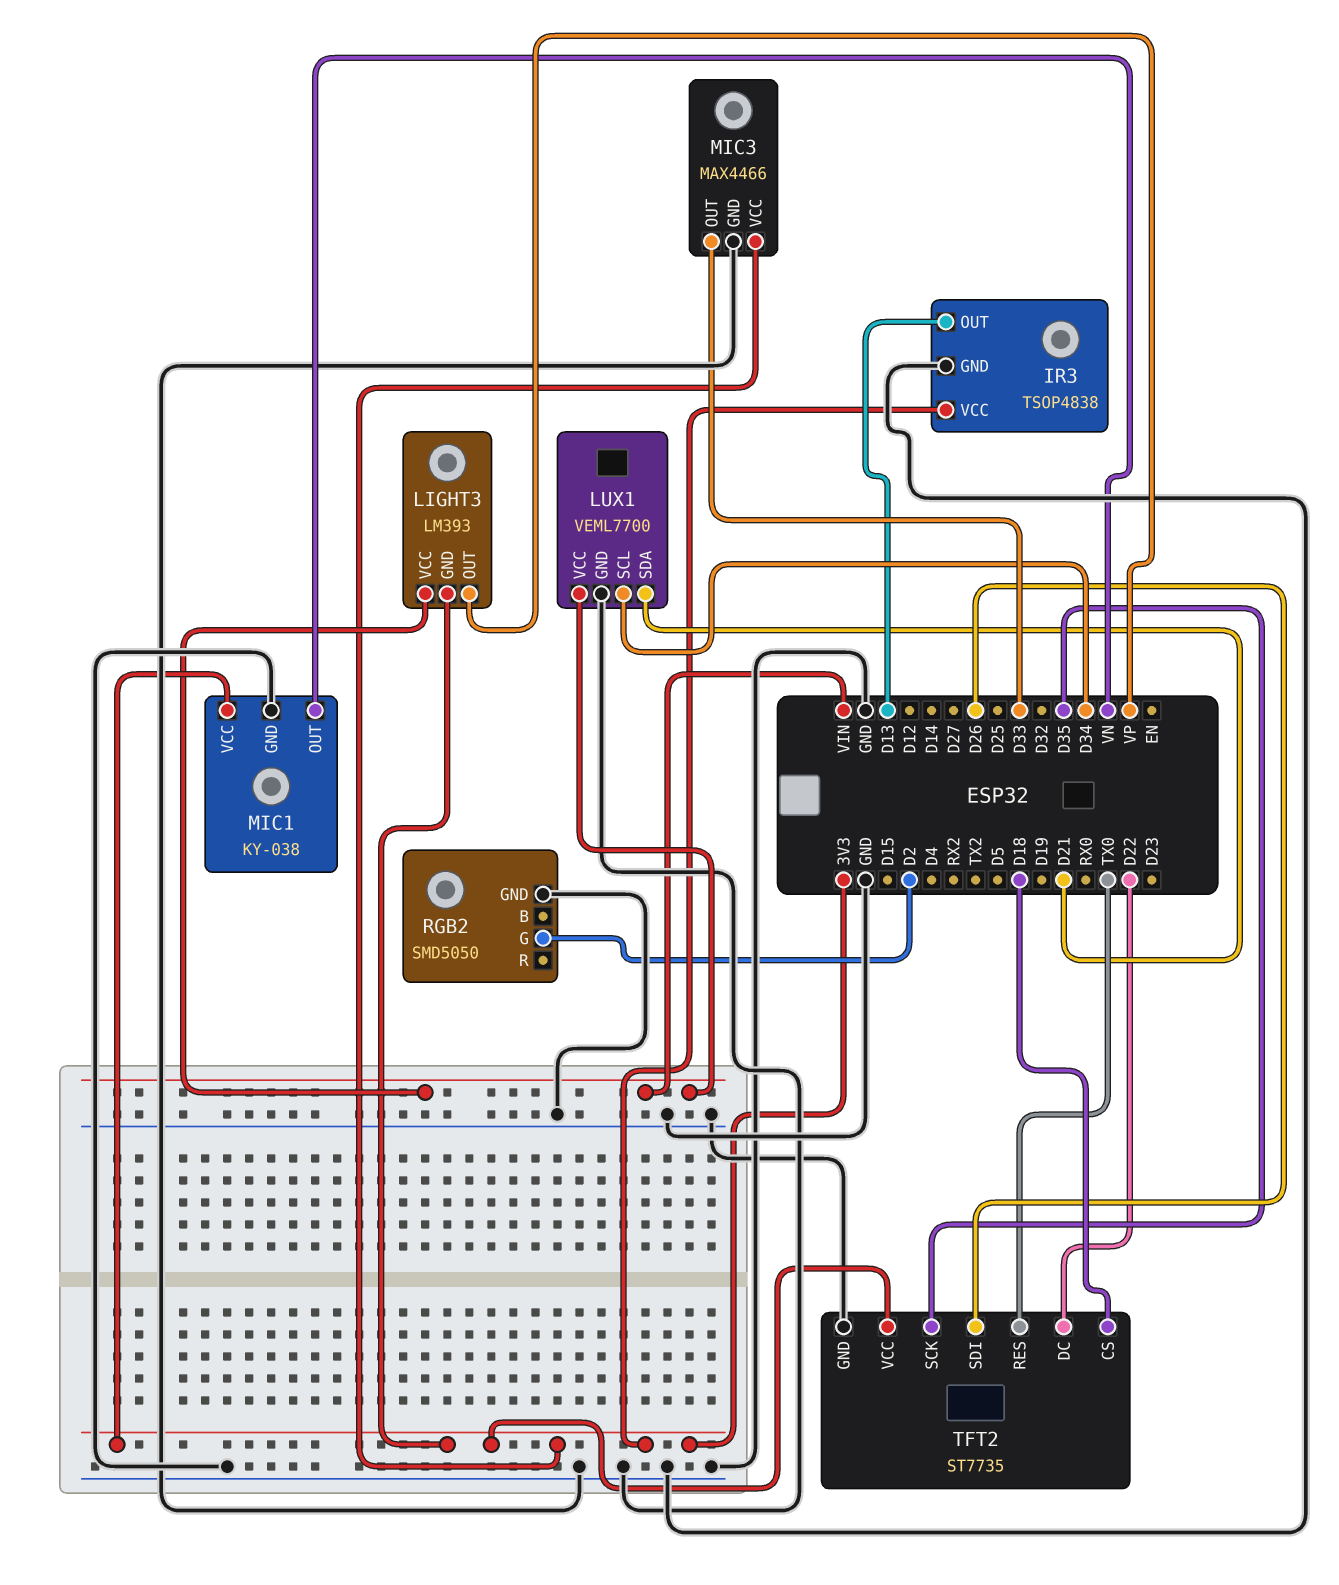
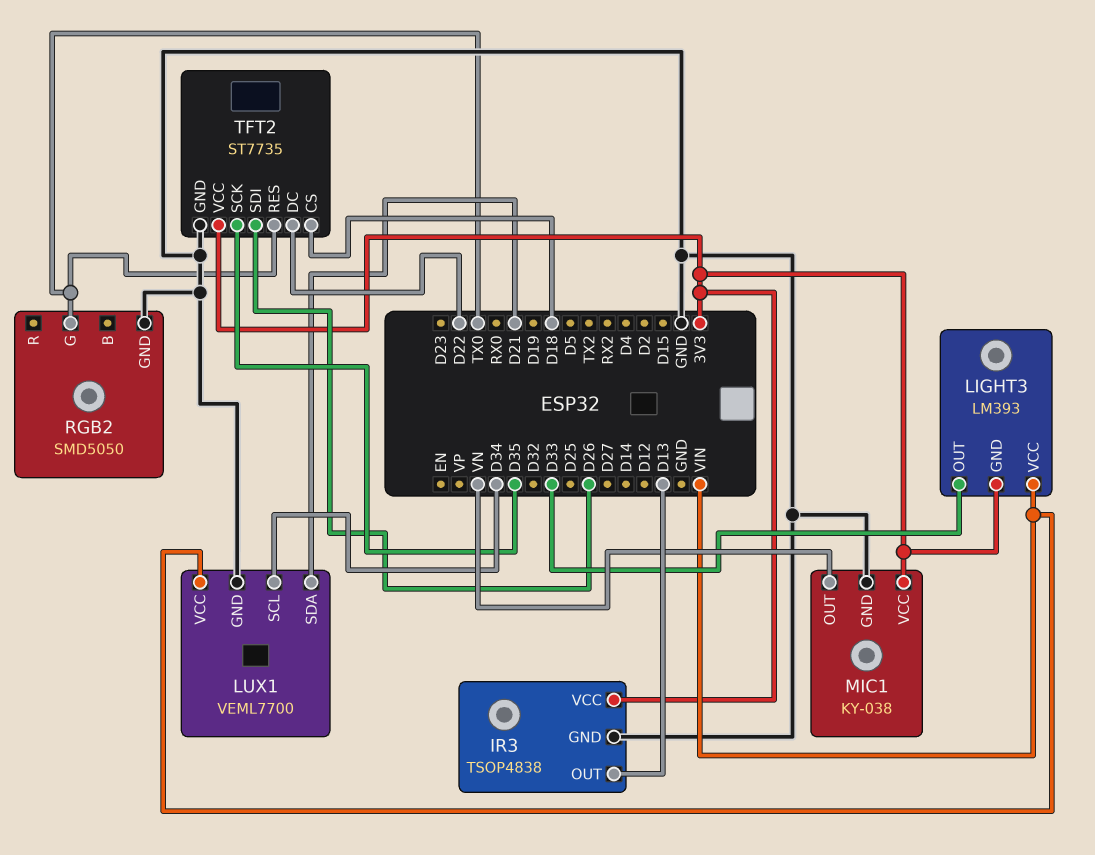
LIGHT3 pin OUT: VP -> D33
MIC3: MAX4466 -> none
MIC3 pin GND: GND -> none
MIC3 pin OUT: D33 -> none
MIC3 pin VCC: 3V3 -> none
RGB2 pin G: D2 -> TX0

